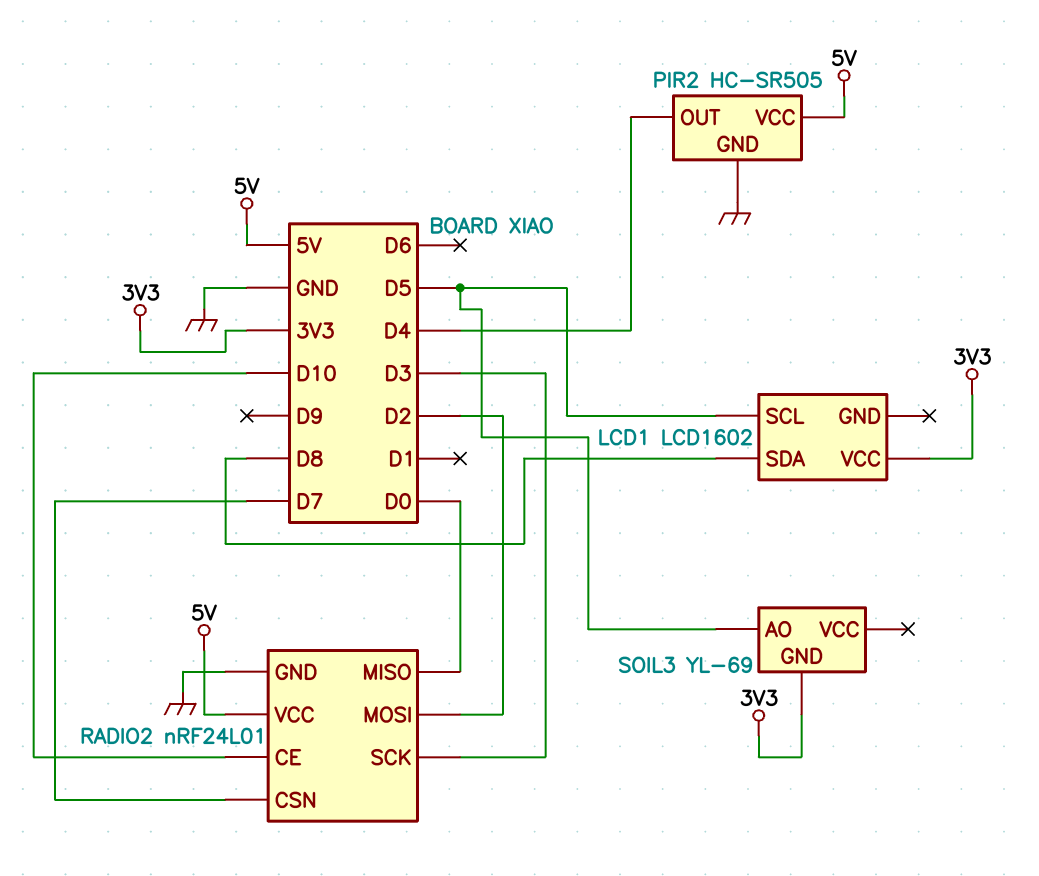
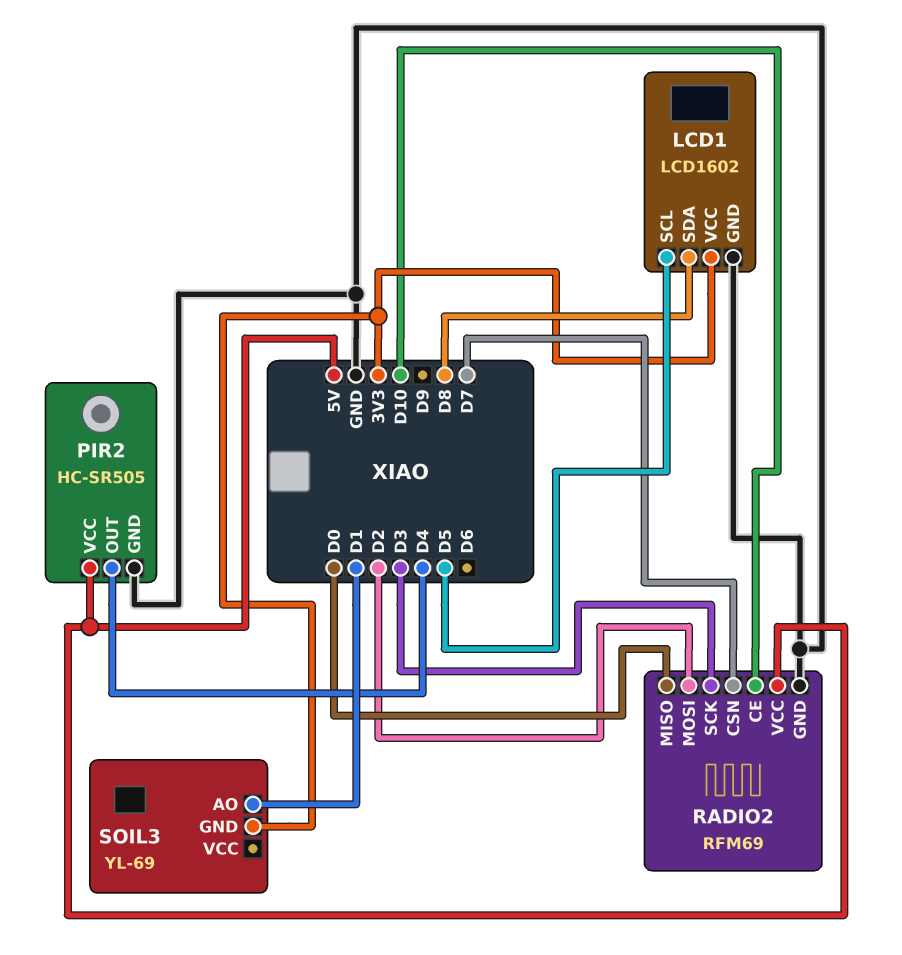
LCD1 pin GND: none -> GND
RADIO2: nRF24L01 -> RFM69
SOIL3 pin AO: D5 -> D1

